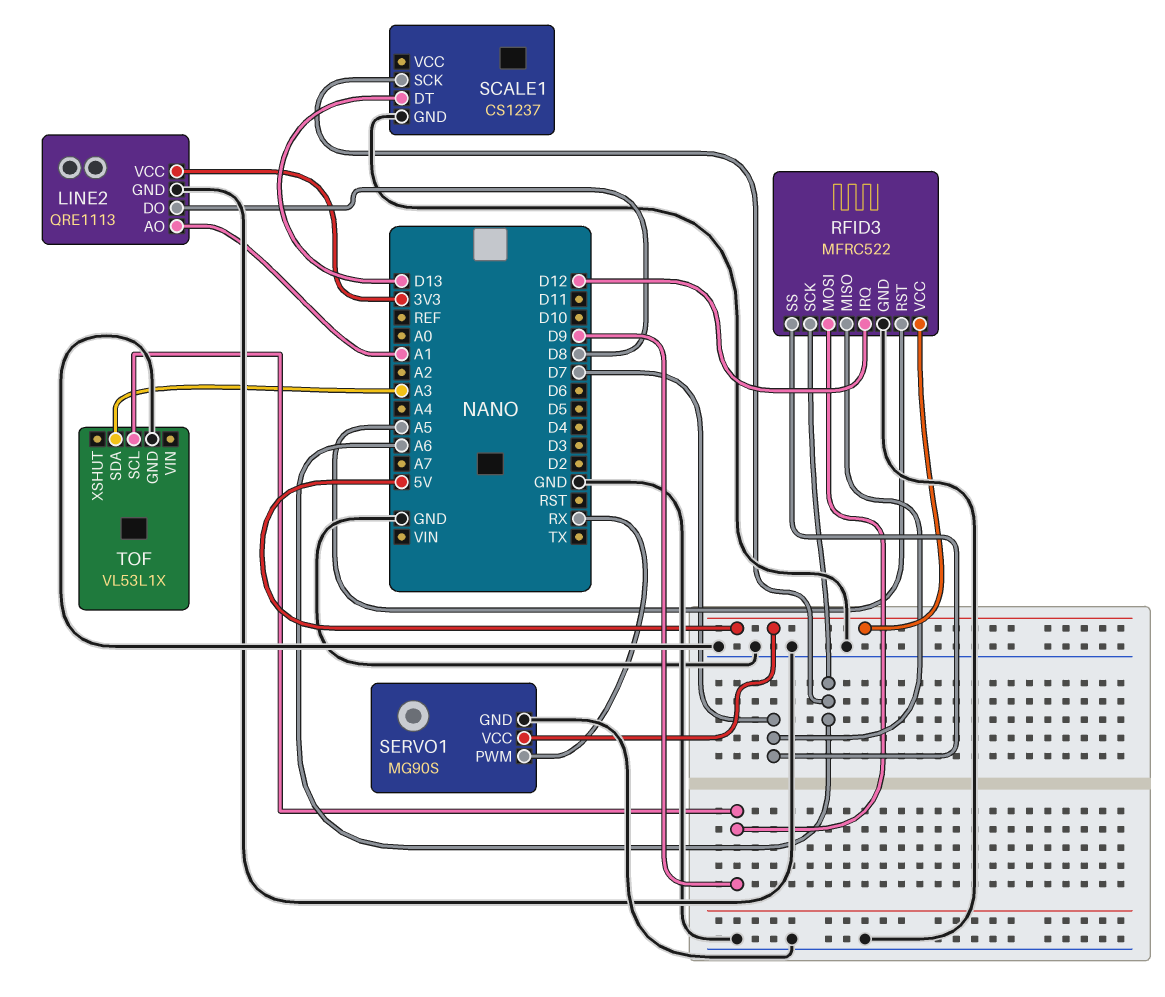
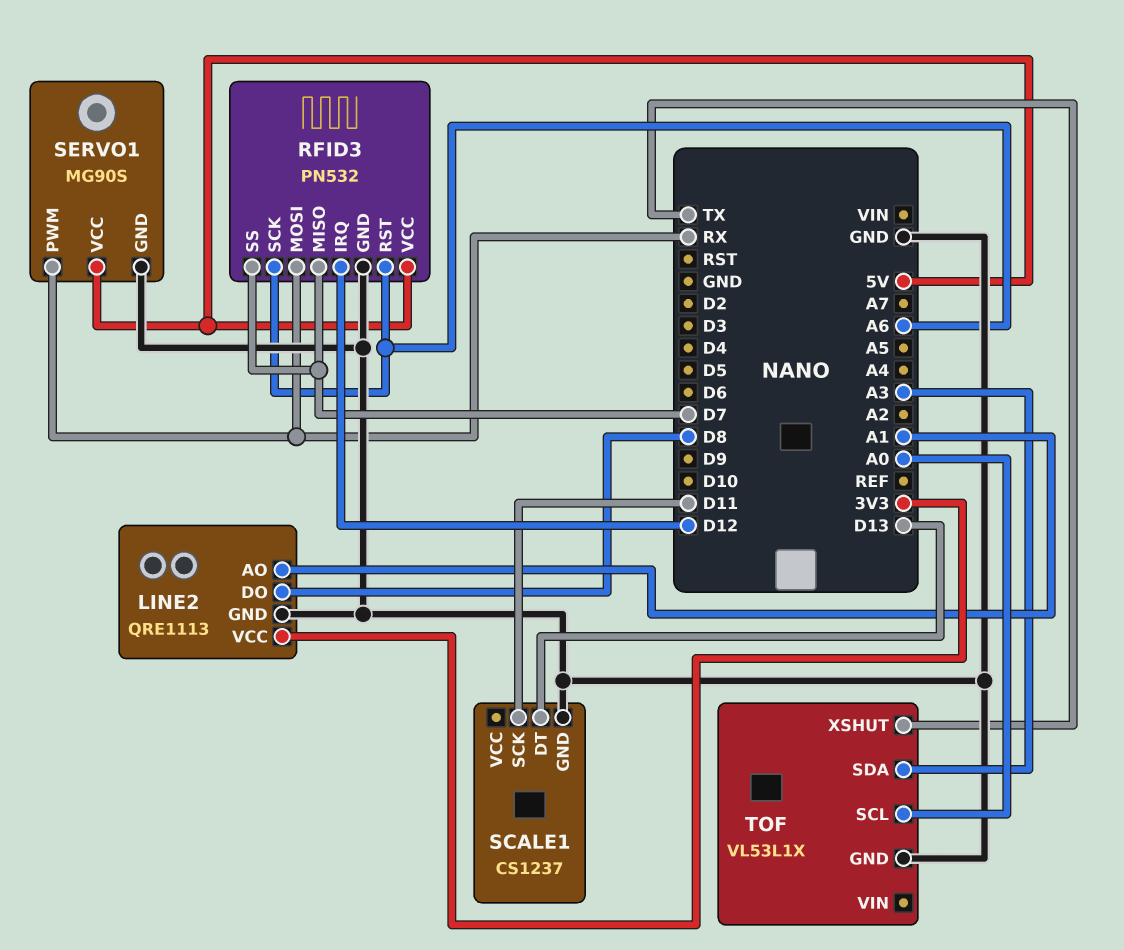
RFID3: MFRC522 -> PN532
RFID3 pin MOSI: D9 -> RX
RFID3 pin RST: A5 -> A6
SCALE1 pin SCK: A6 -> D11
TOF pin SCL: D9 -> A0
TOF pin XSHUT: none -> TX

